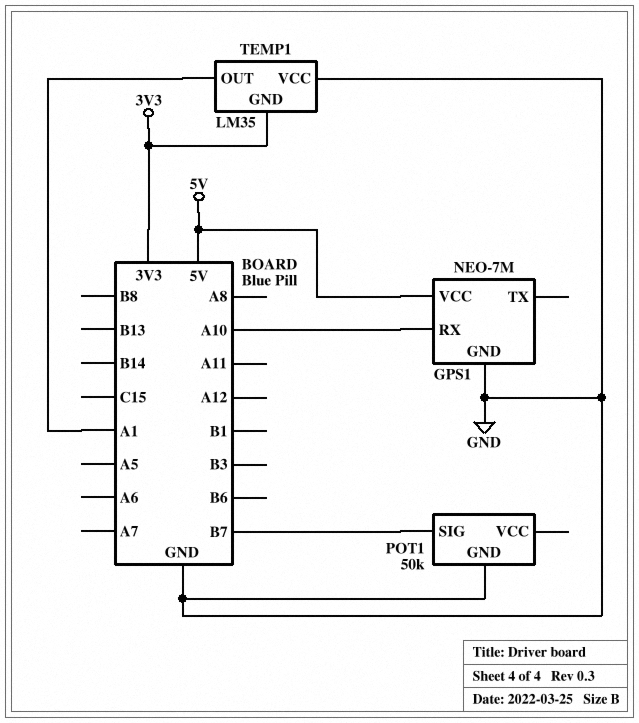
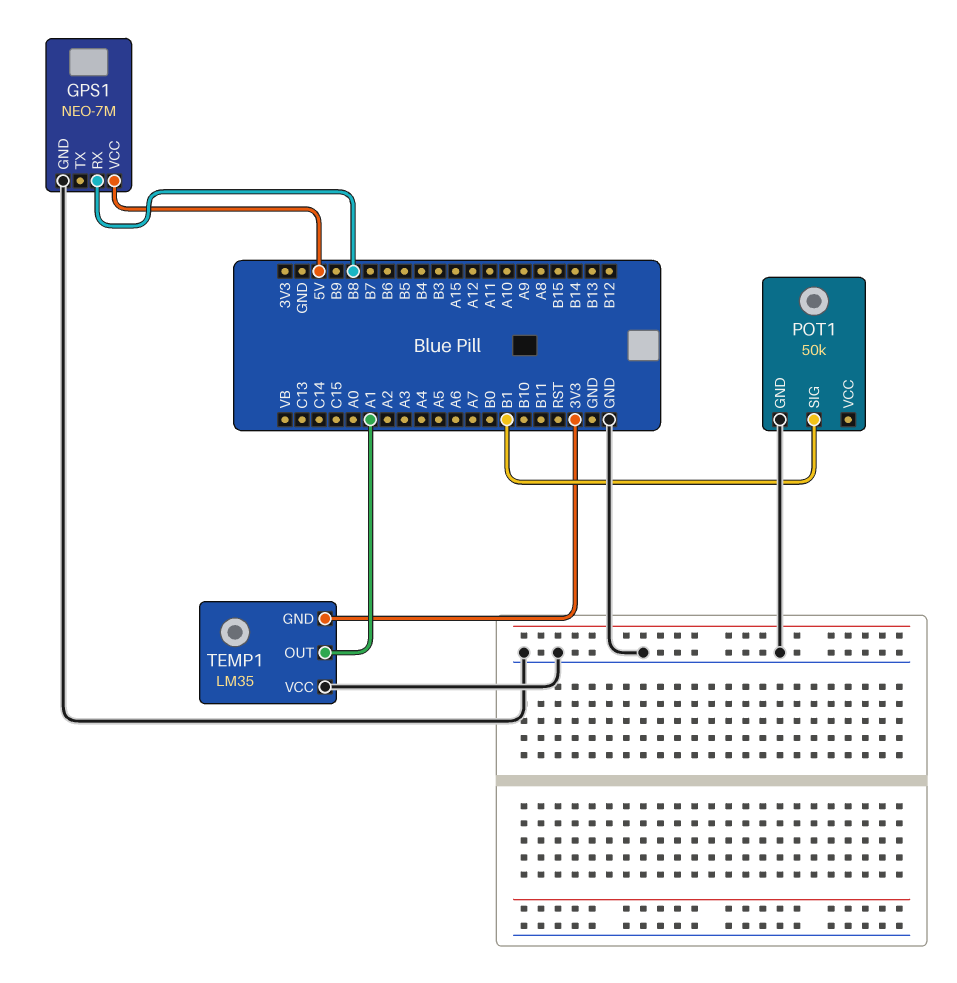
GPS1 pin RX: A10 -> B8
POT1 pin SIG: B7 -> B1

